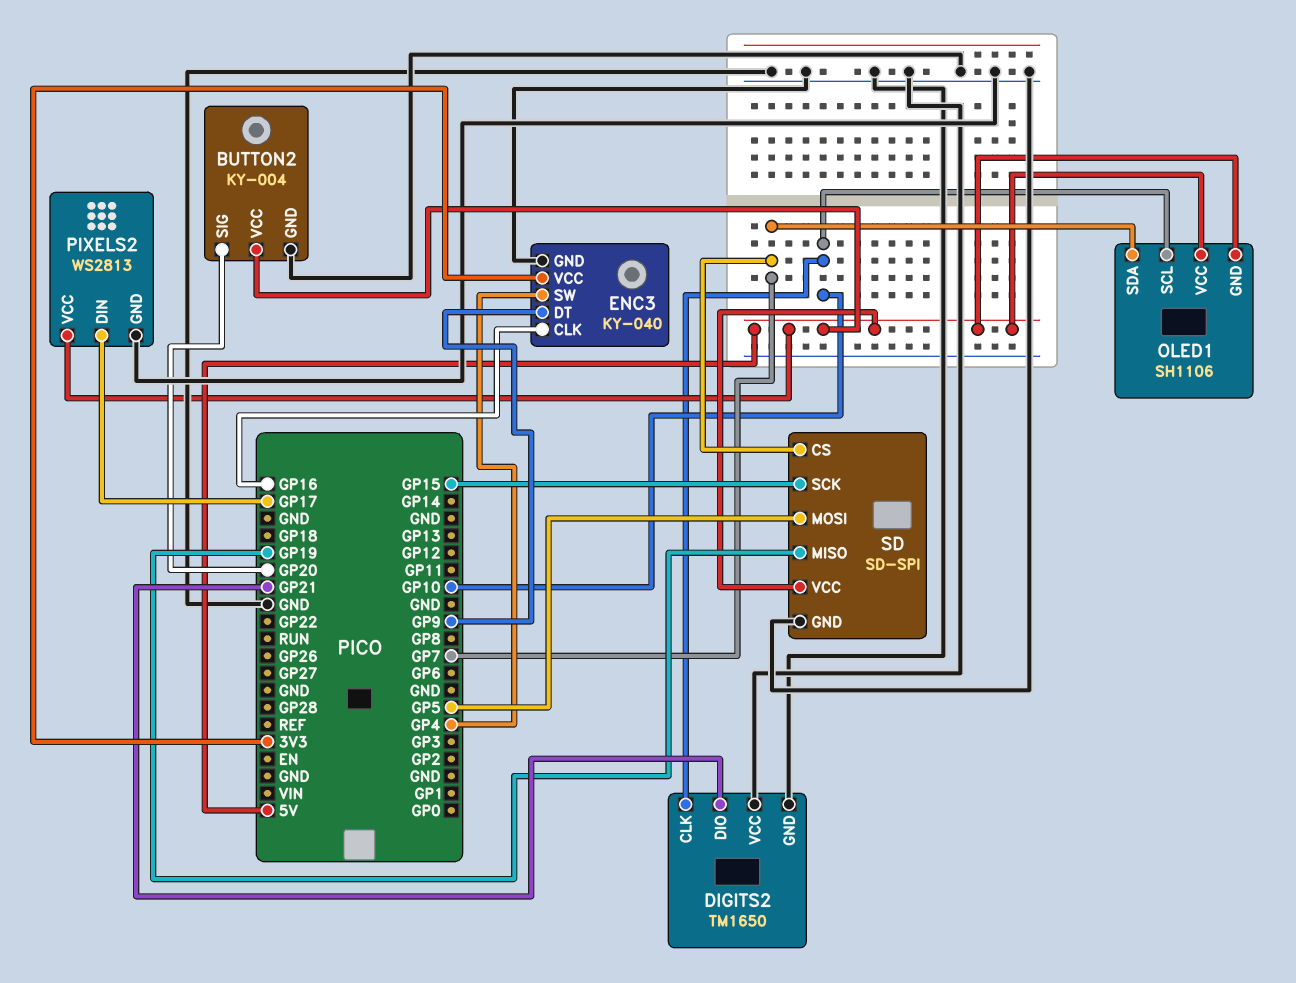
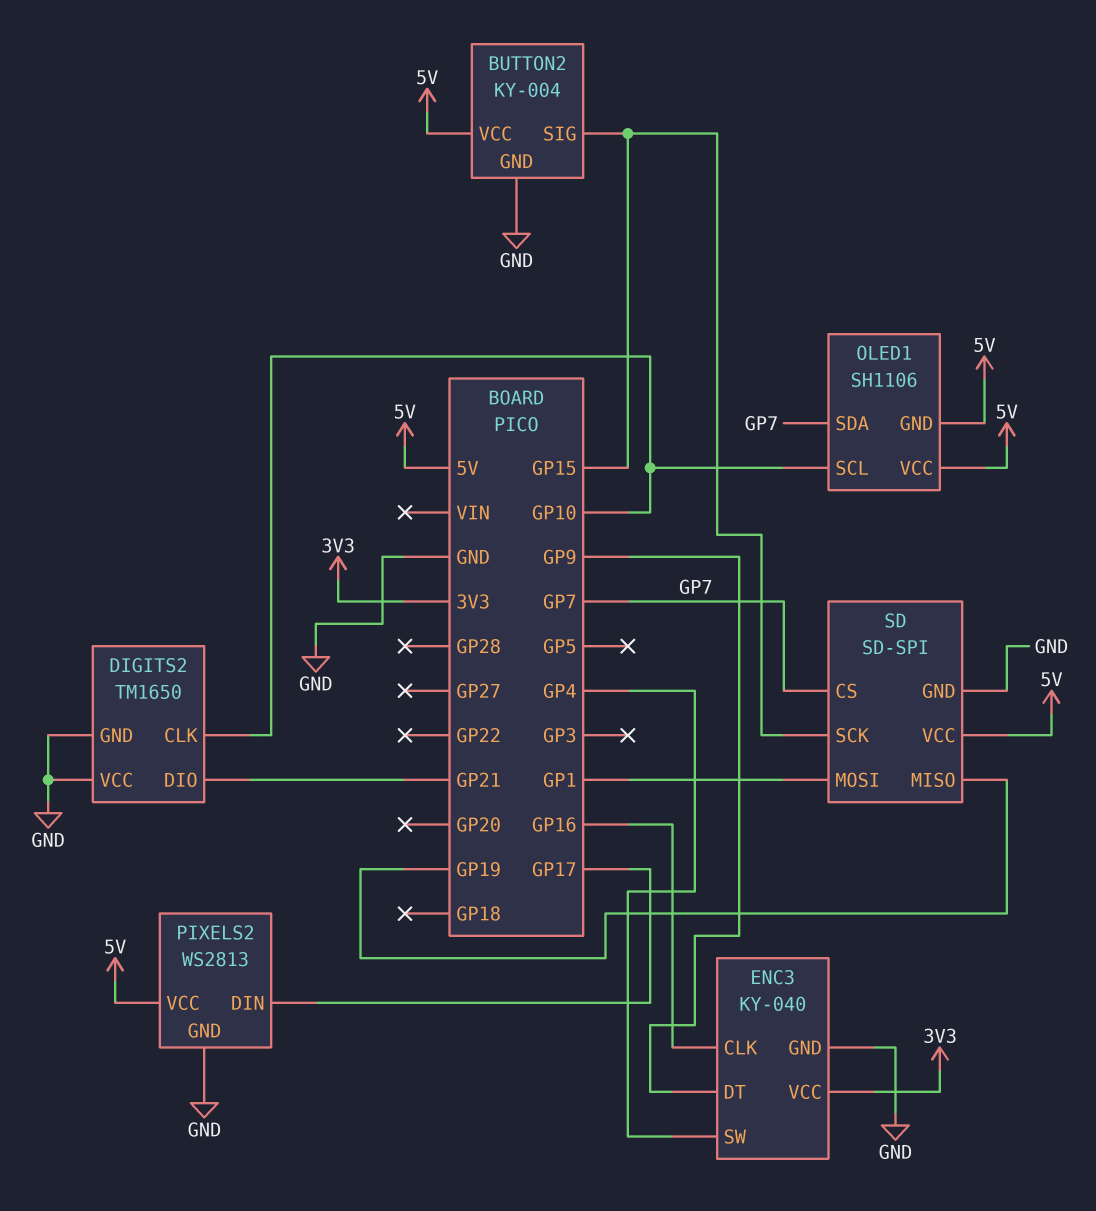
BUTTON2 pin SIG: GP20 -> GP15
SD pin MOSI: GP5 -> GP1

